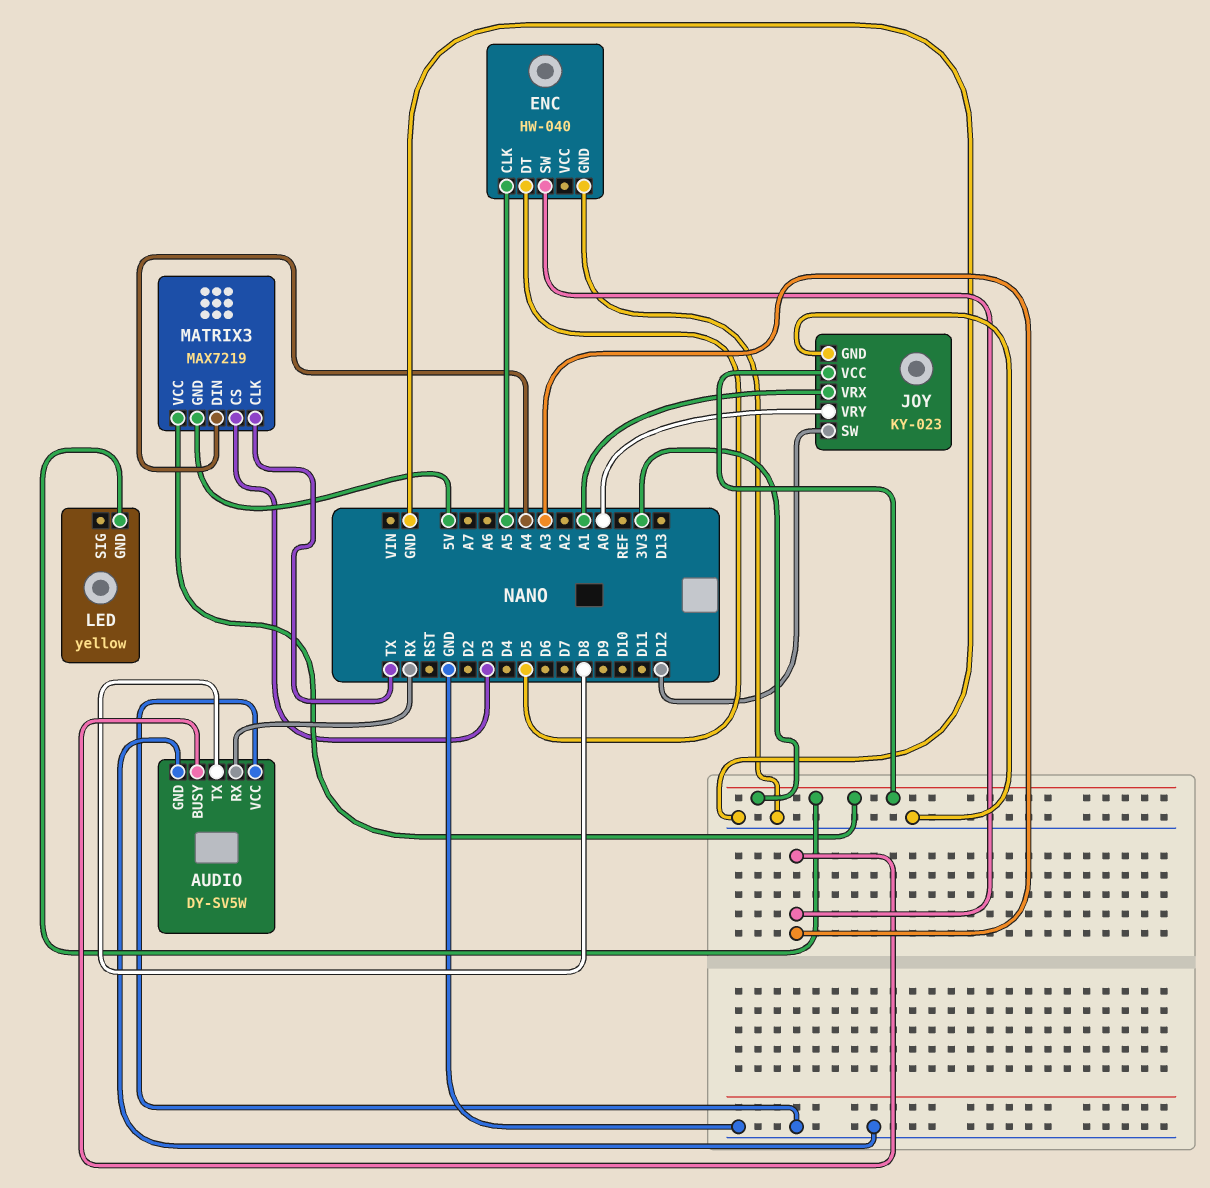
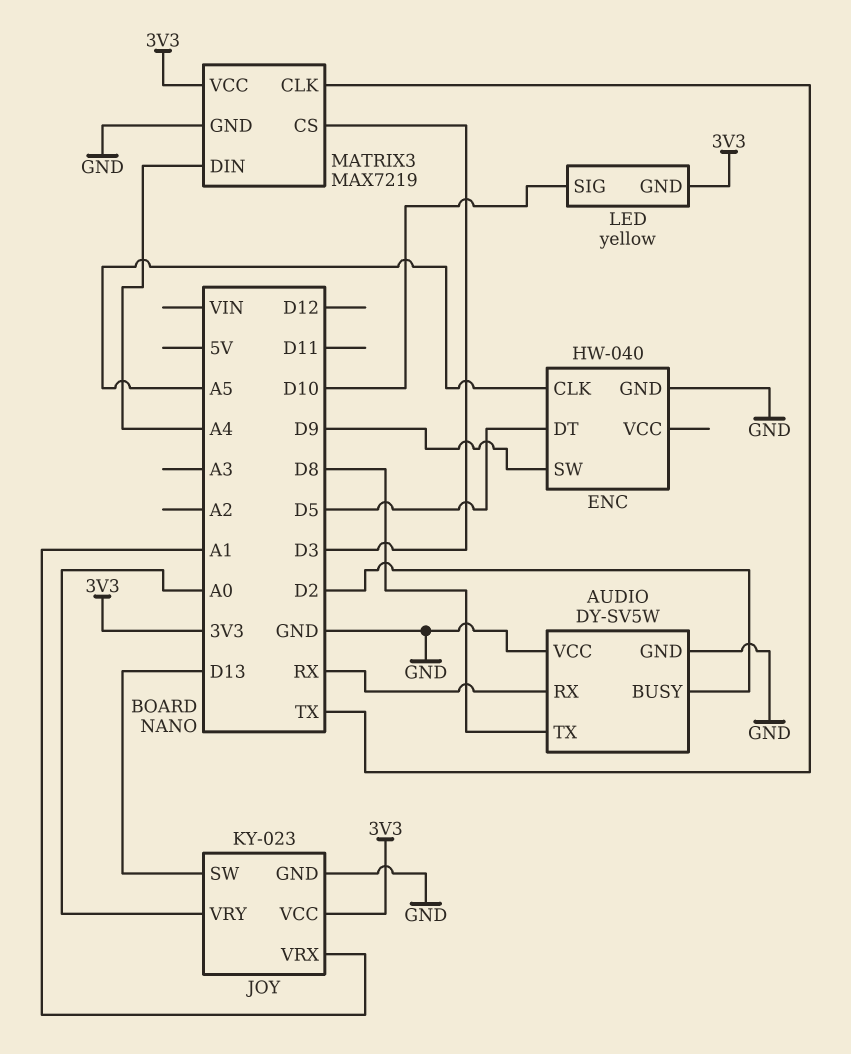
AUDIO pin BUSY: A3 -> D2
ENC pin SW: A3 -> D9
JOY pin SW: D12 -> D13
LED pin SIG: none -> D10
MATRIX3 pin GND: 5V -> GND

